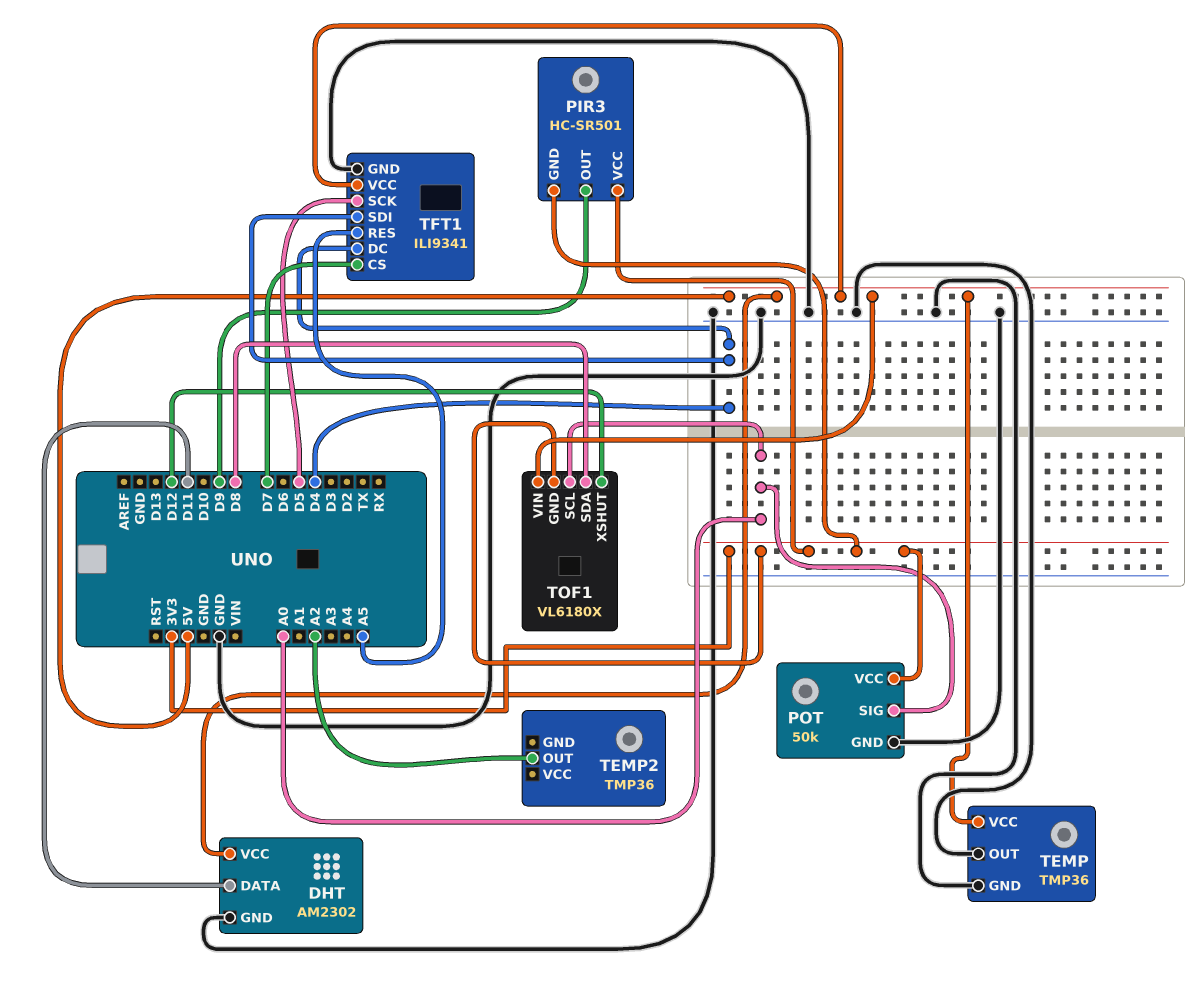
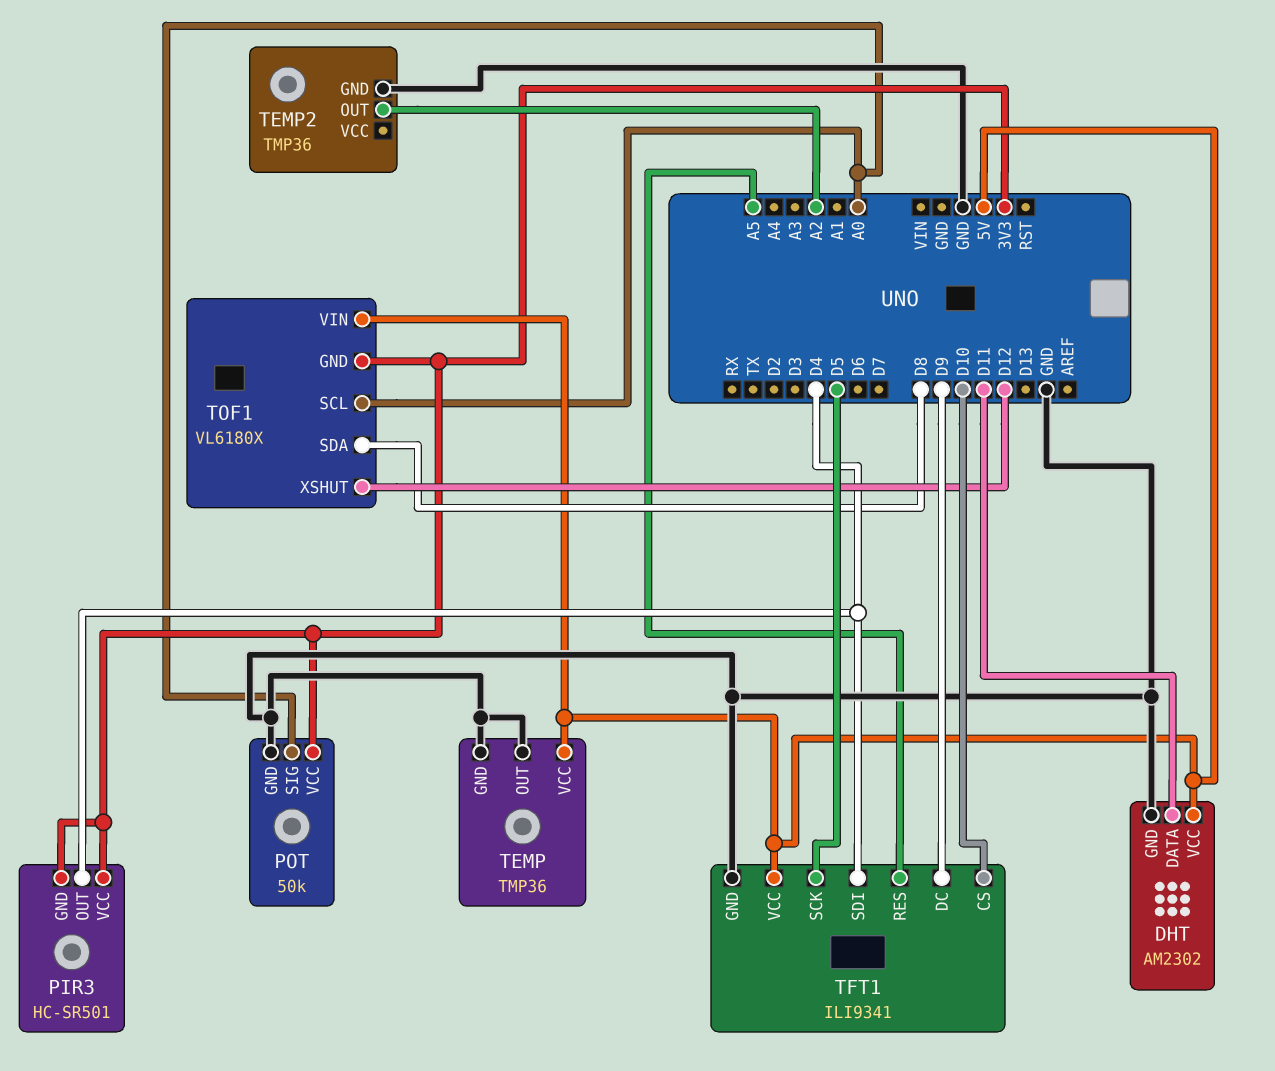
PIR3 pin OUT: D9 -> D4
TEMP2 pin GND: none -> GND
TFT1 pin CS: D7 -> D10
TFT1 pin DC: D4 -> D9

